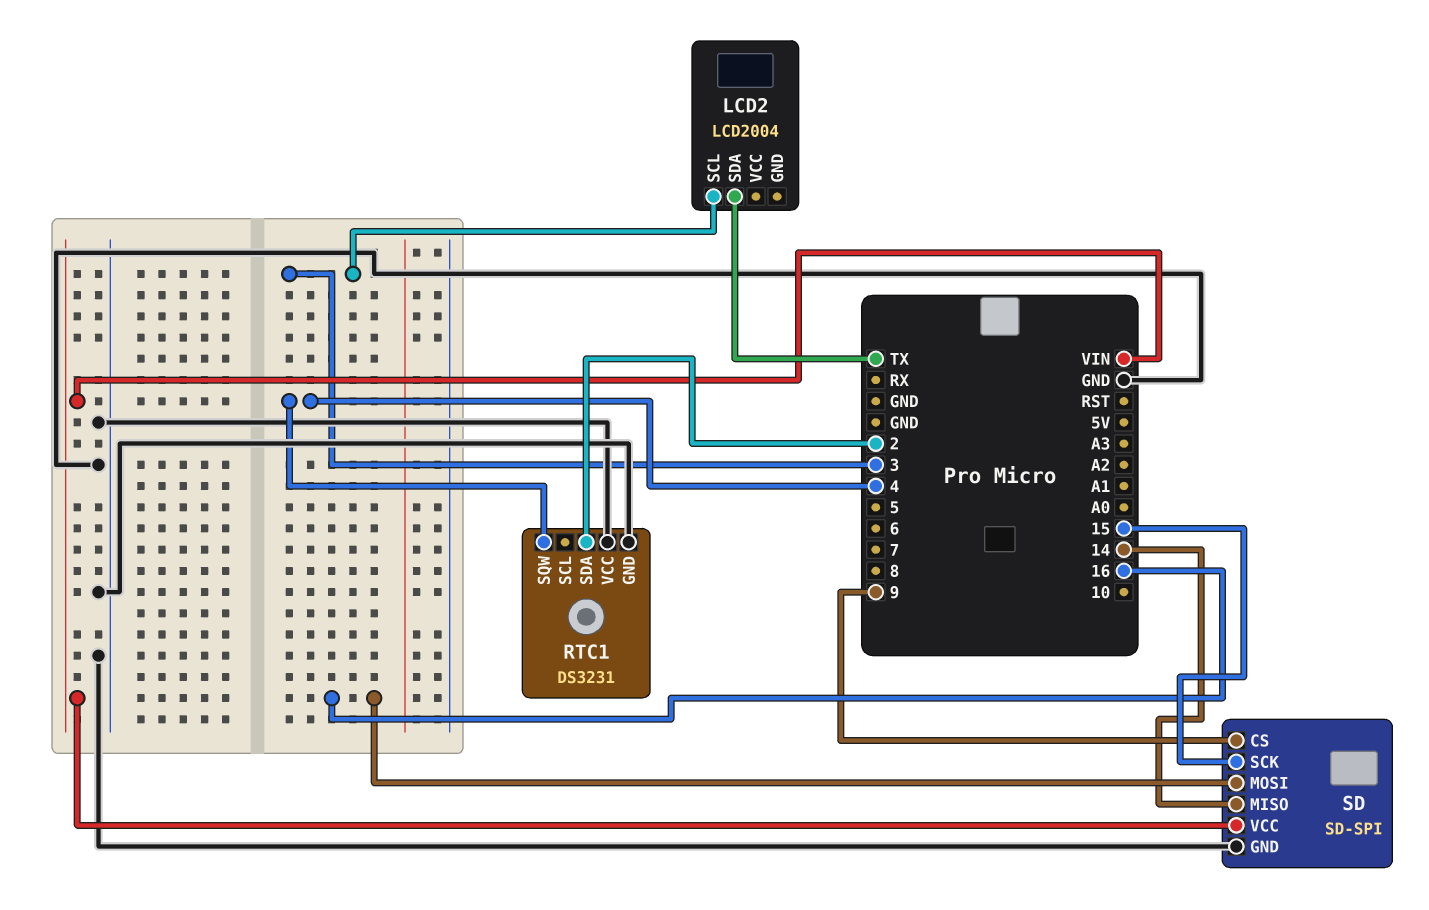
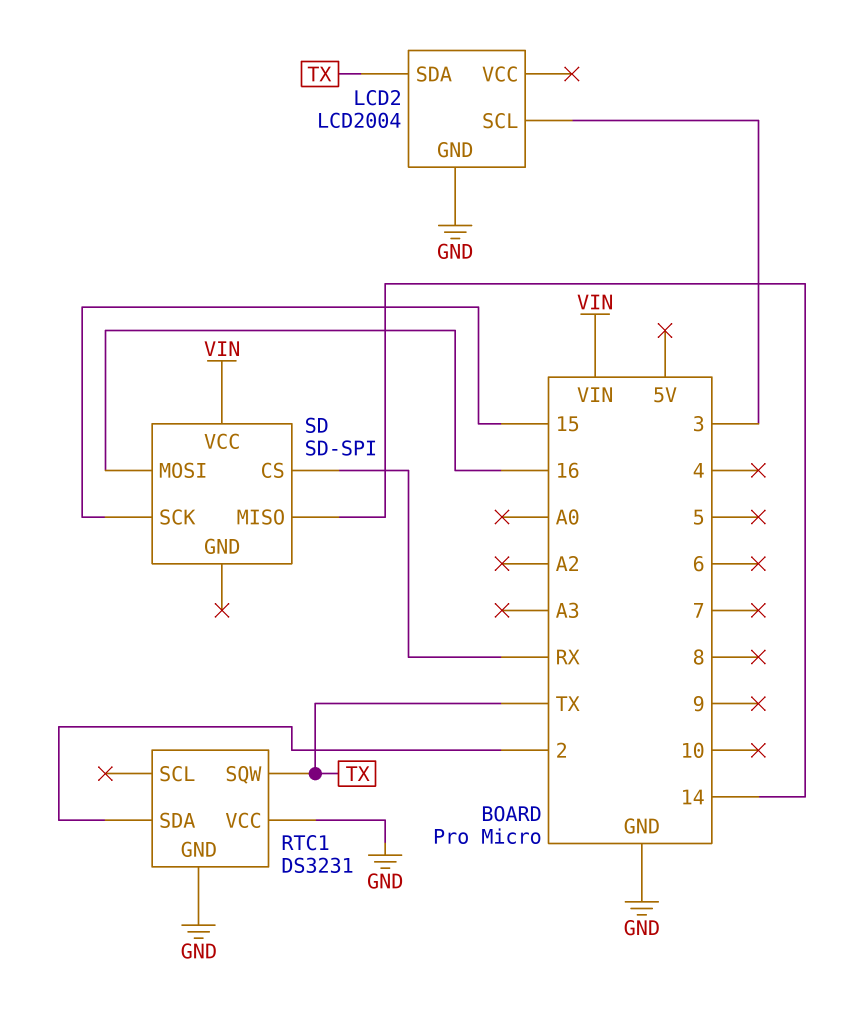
LCD2 pin GND: none -> GND
RTC1 pin SQW: 4 -> TX
SD pin CS: 9 -> RX
SD pin GND: GND -> none

